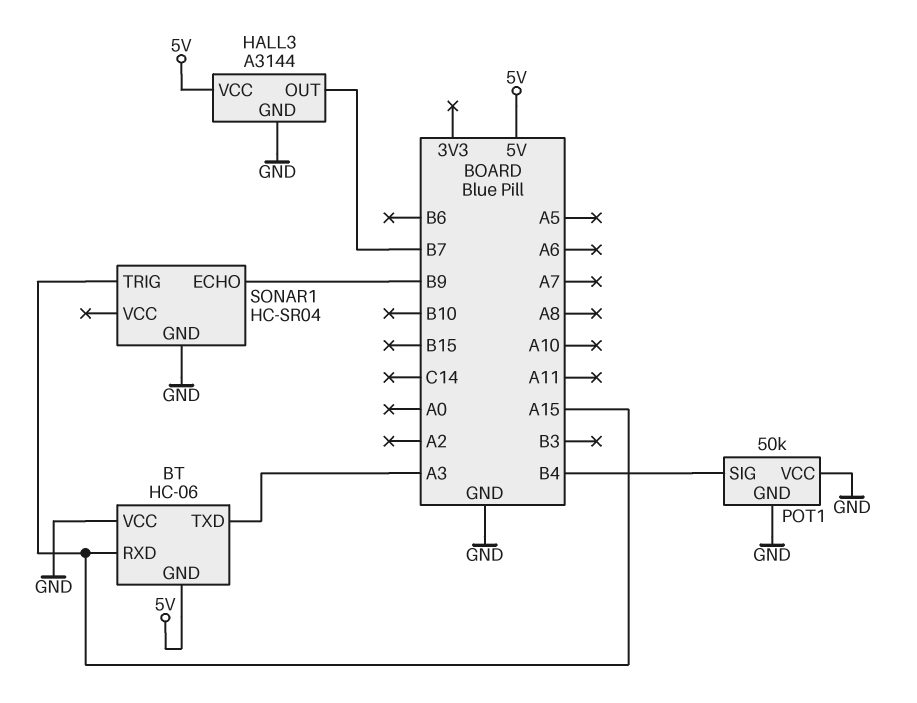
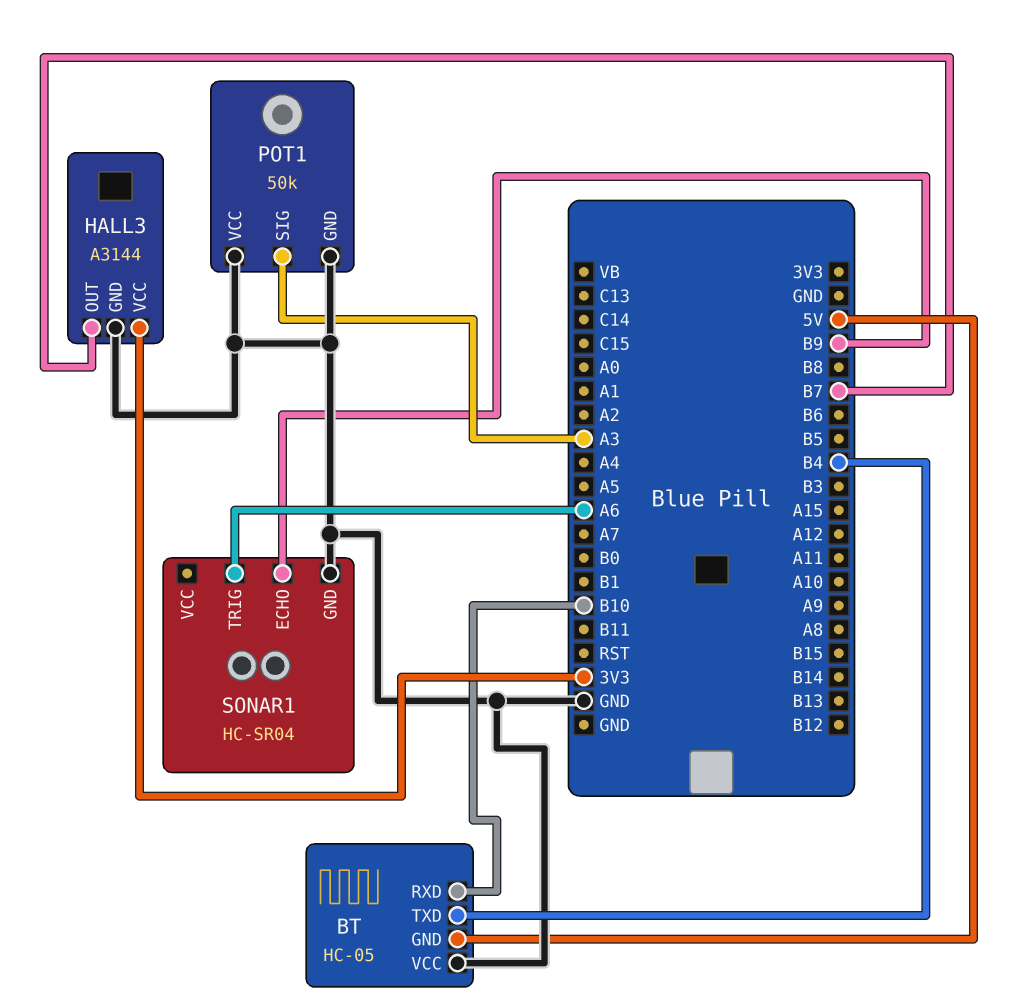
BT: HC-06 -> HC-05
BT pin RXD: A15 -> B10
BT pin TXD: A3 -> B4
HALL3 pin VCC: 5V -> 3V3
POT1 pin SIG: B4 -> A3
SONAR1 pin TRIG: A15 -> A6

